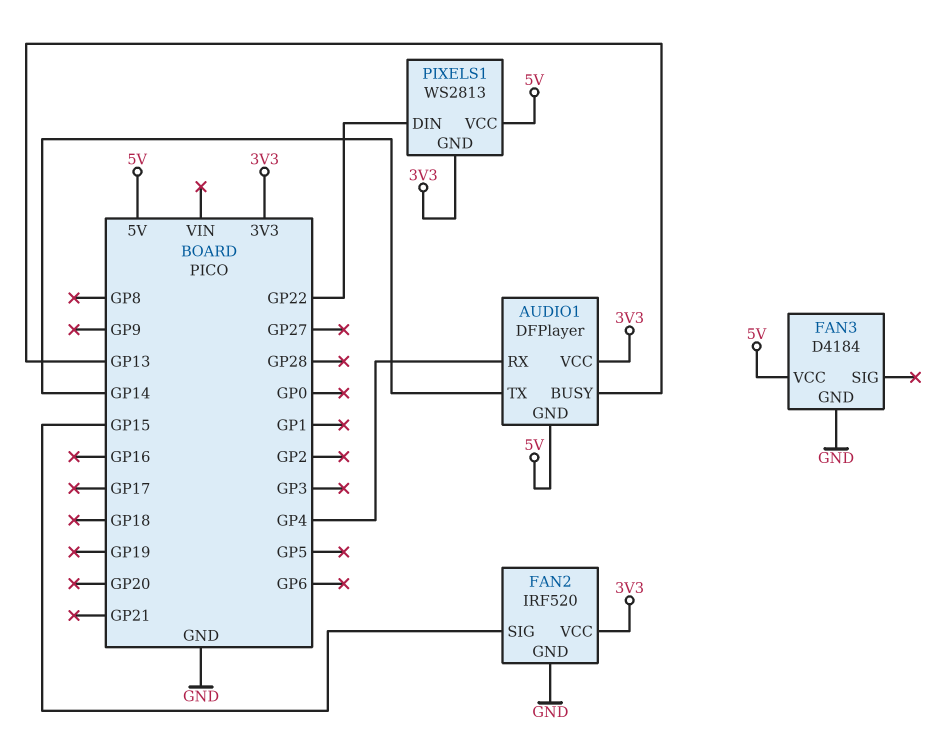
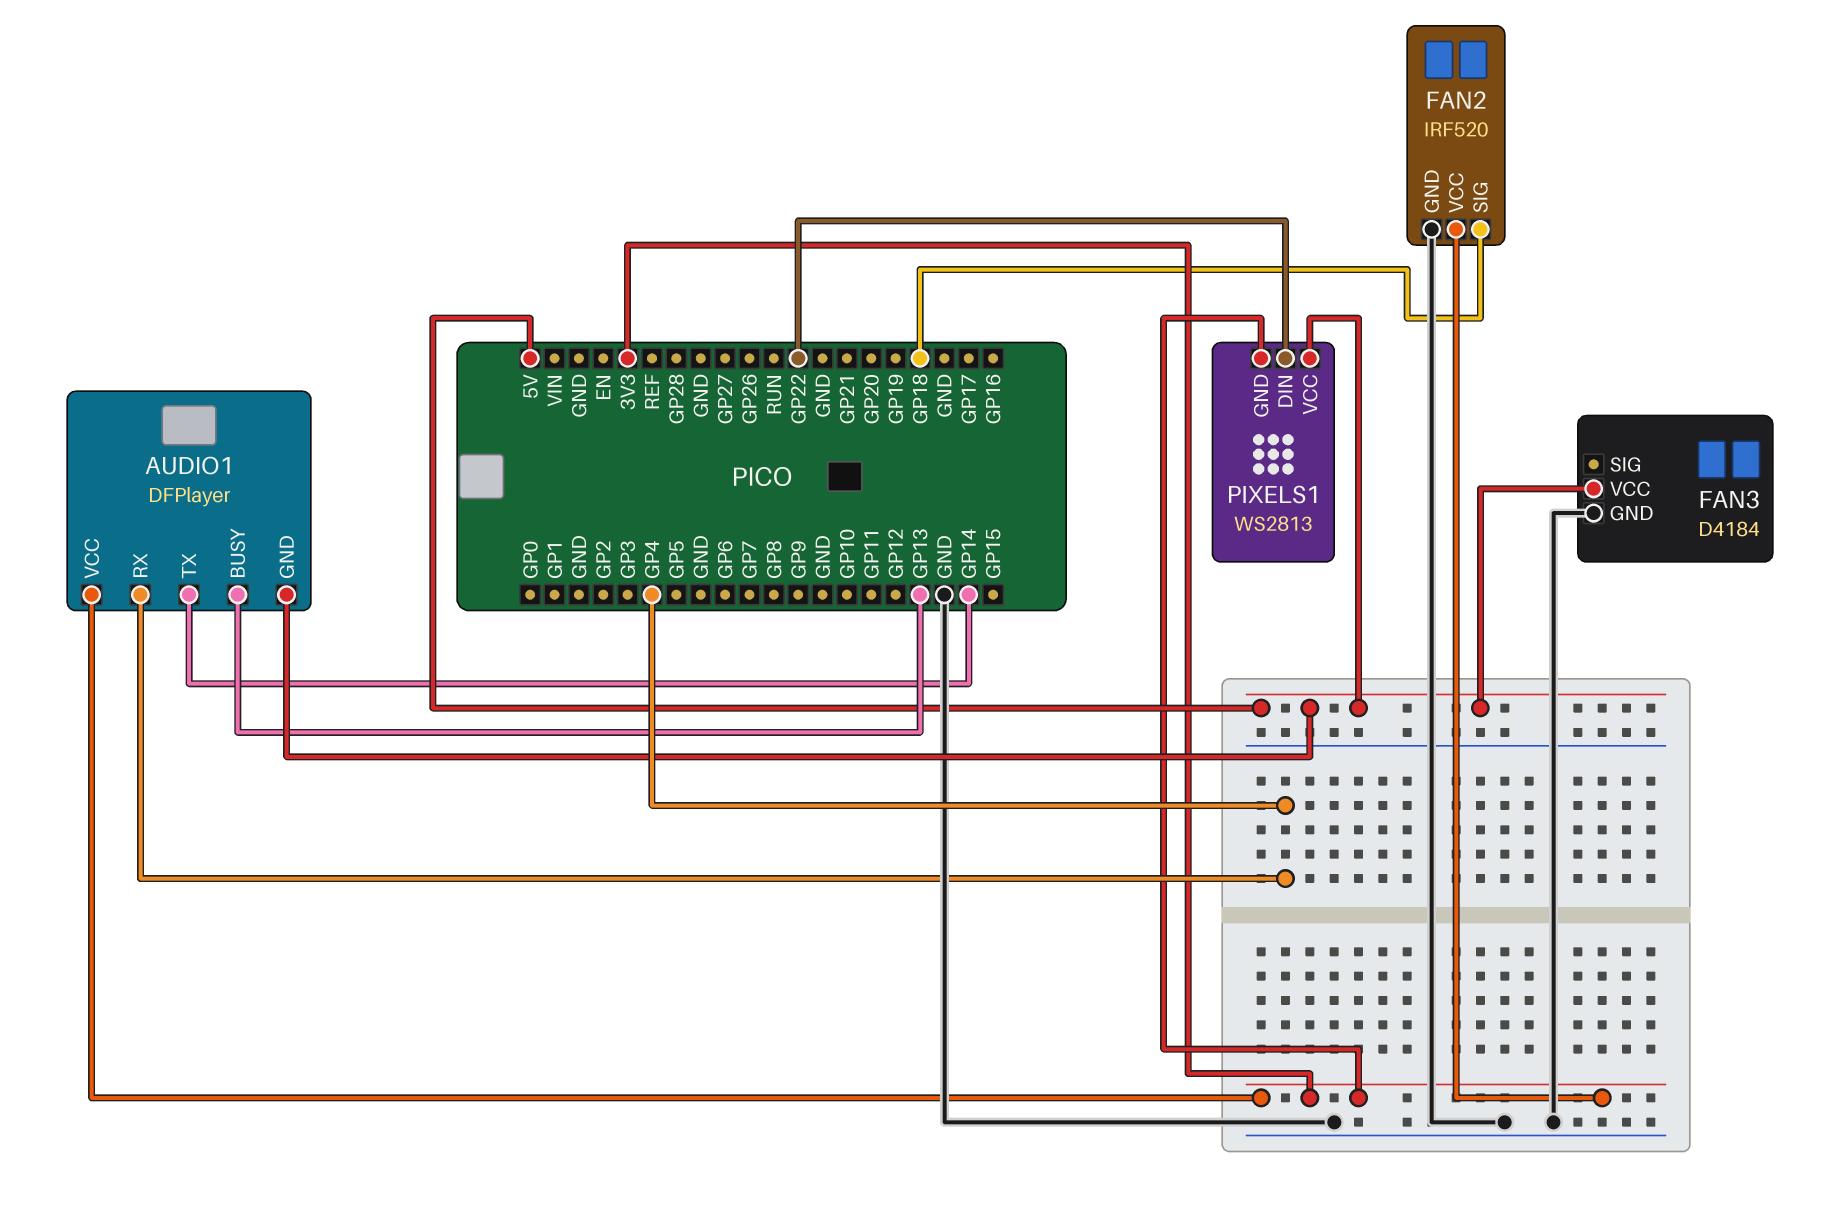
FAN2 pin SIG: GP15 -> GP18

